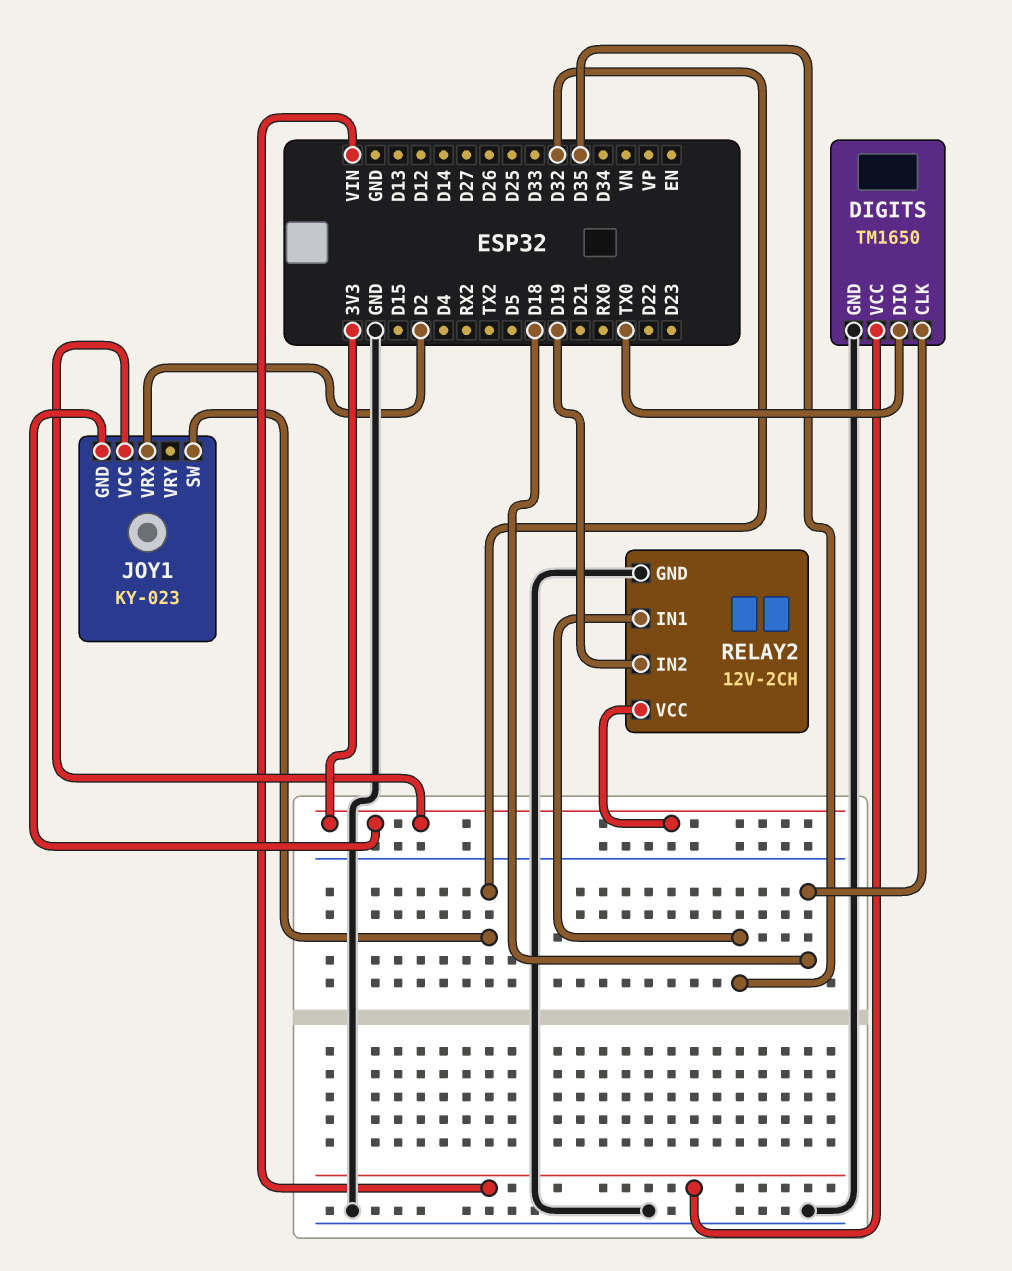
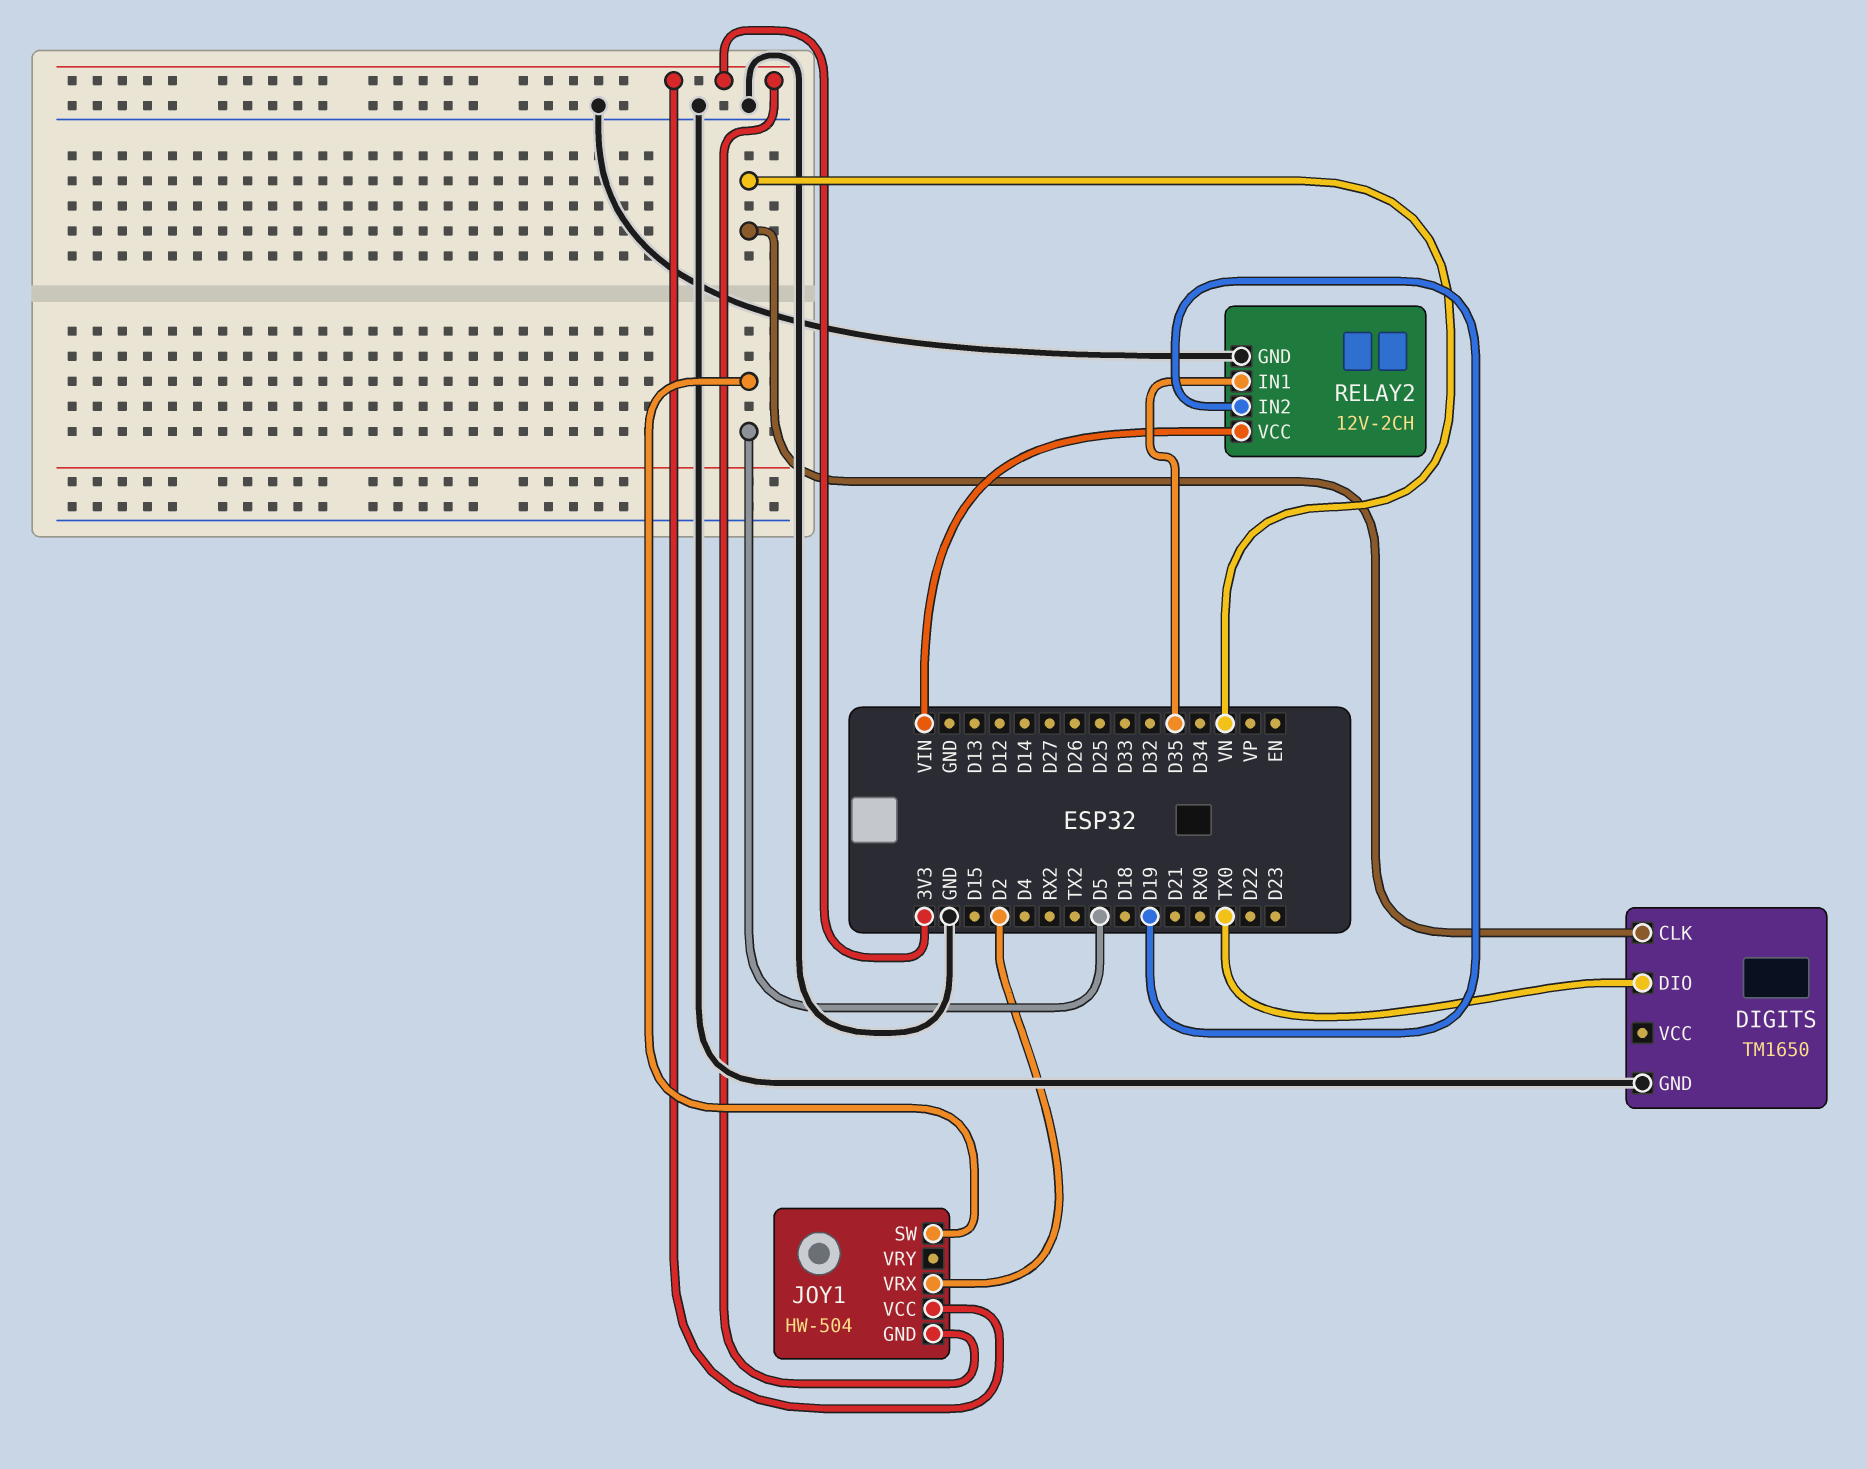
DIGITS pin CLK: D18 -> VN
DIGITS pin VCC: VIN -> none
JOY1: KY-023 -> HW-504
JOY1 pin SW: D32 -> D5
RELAY2 pin VCC: 3V3 -> VIN

